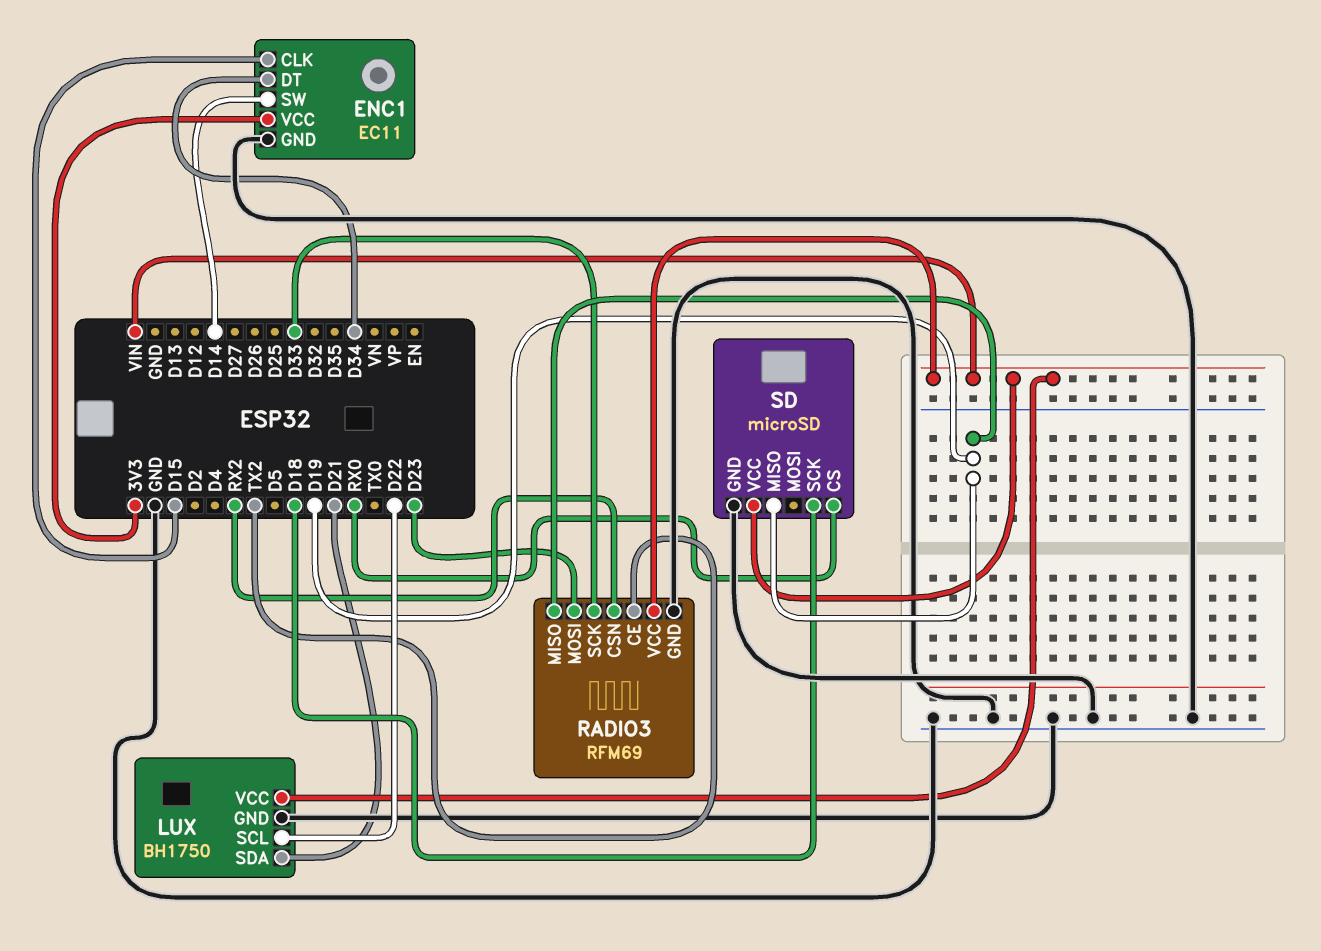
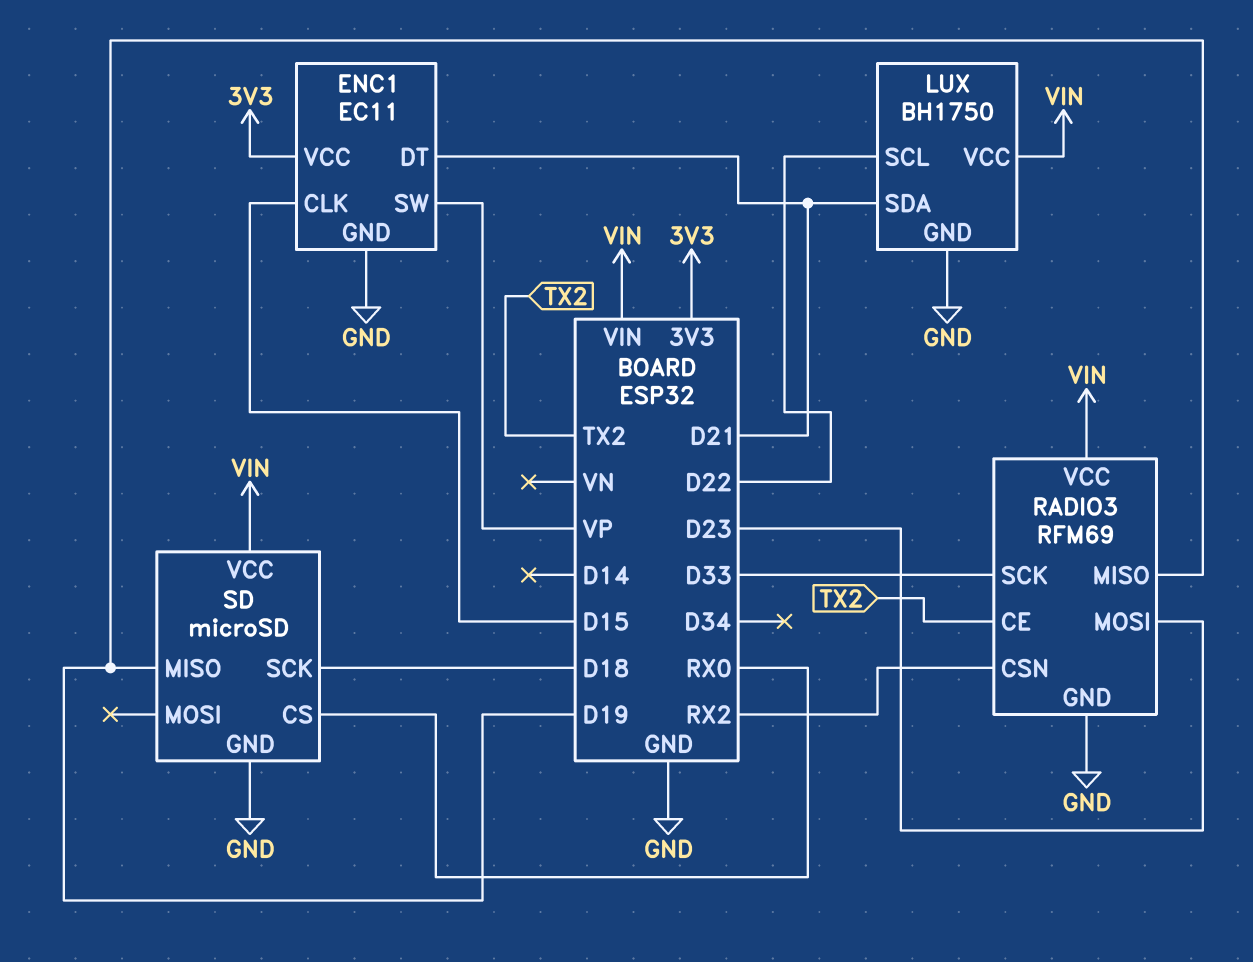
ENC1 pin DT: D34 -> D21
ENC1 pin SW: D14 -> VP

